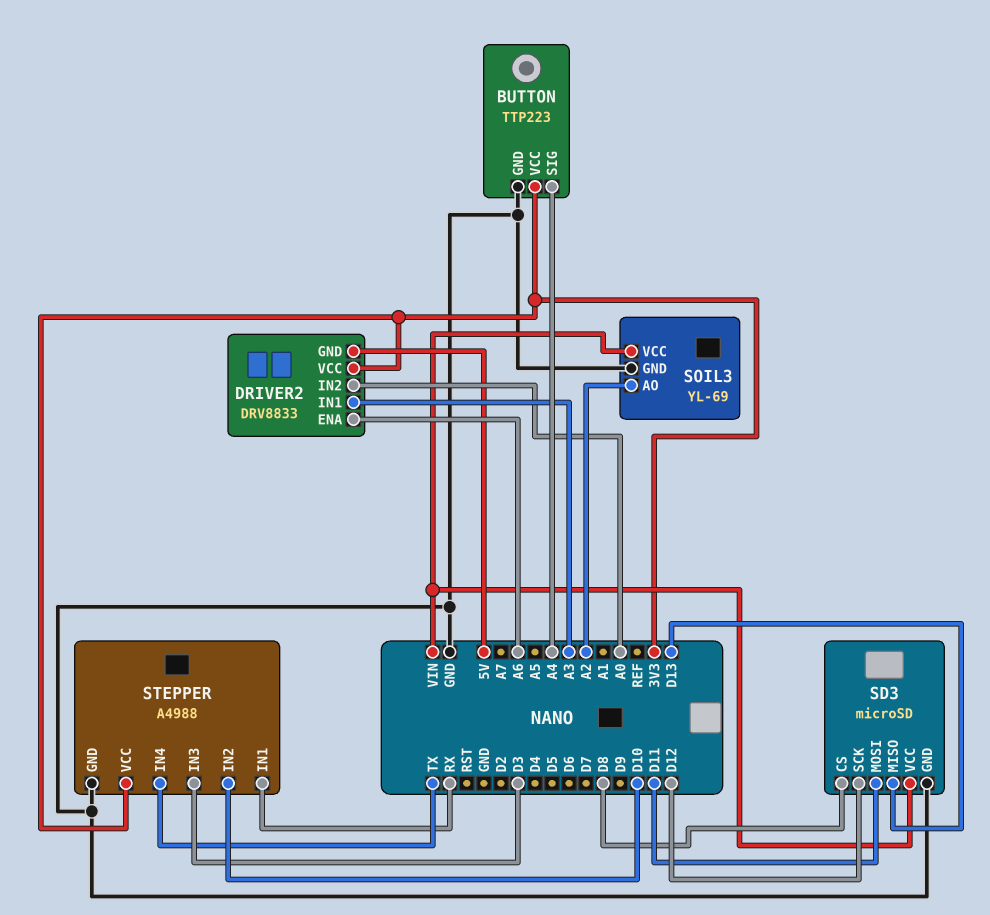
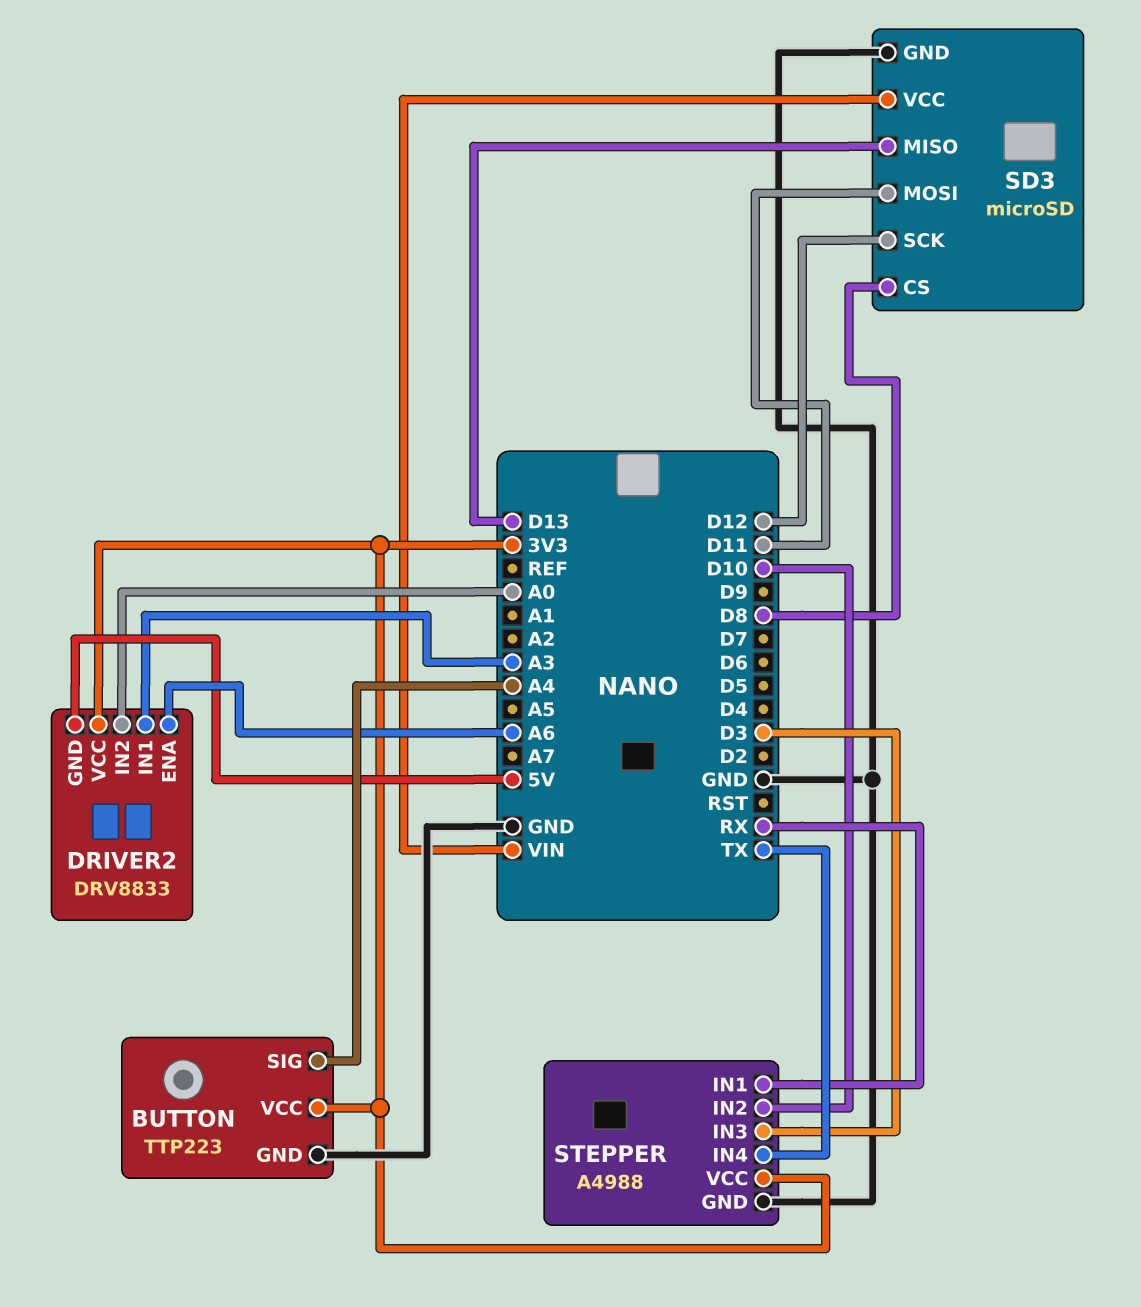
SOIL3: YL-69 -> none
SOIL3 pin AO: A2 -> none
SOIL3 pin GND: GND -> none
SOIL3 pin VCC: VIN -> none

